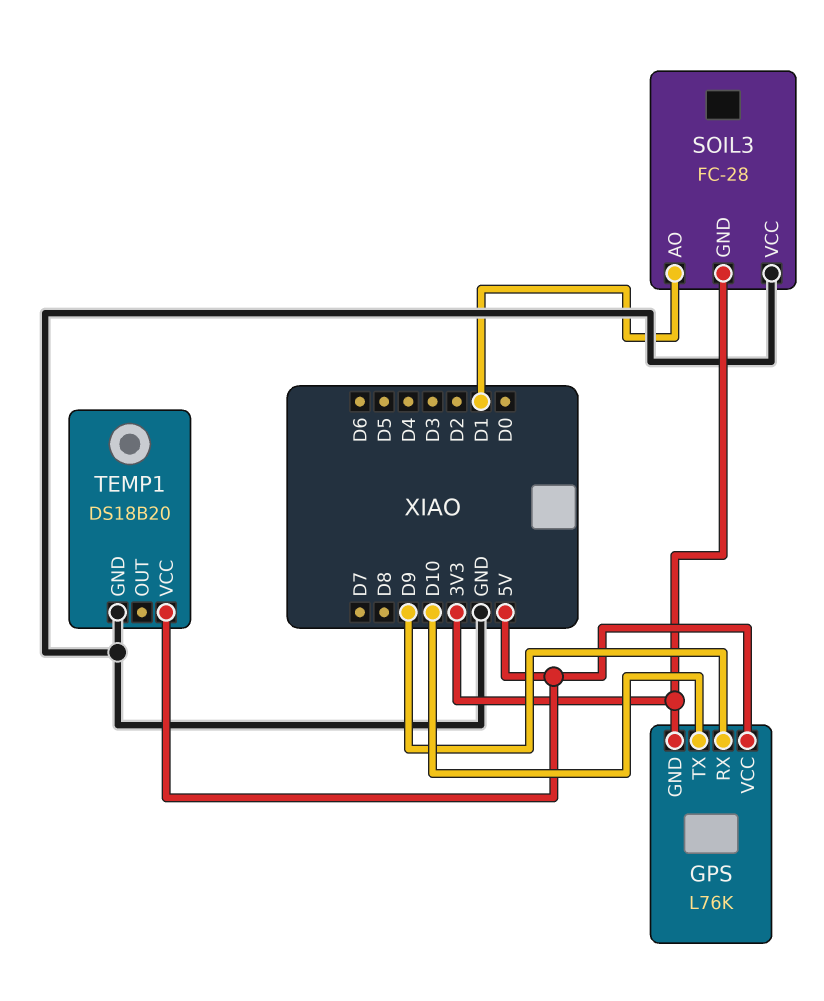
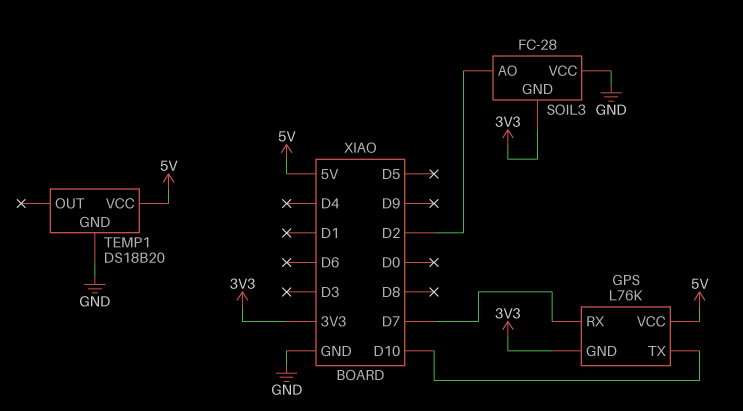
GPS pin RX: D9 -> D7
SOIL3 pin AO: D1 -> D2

